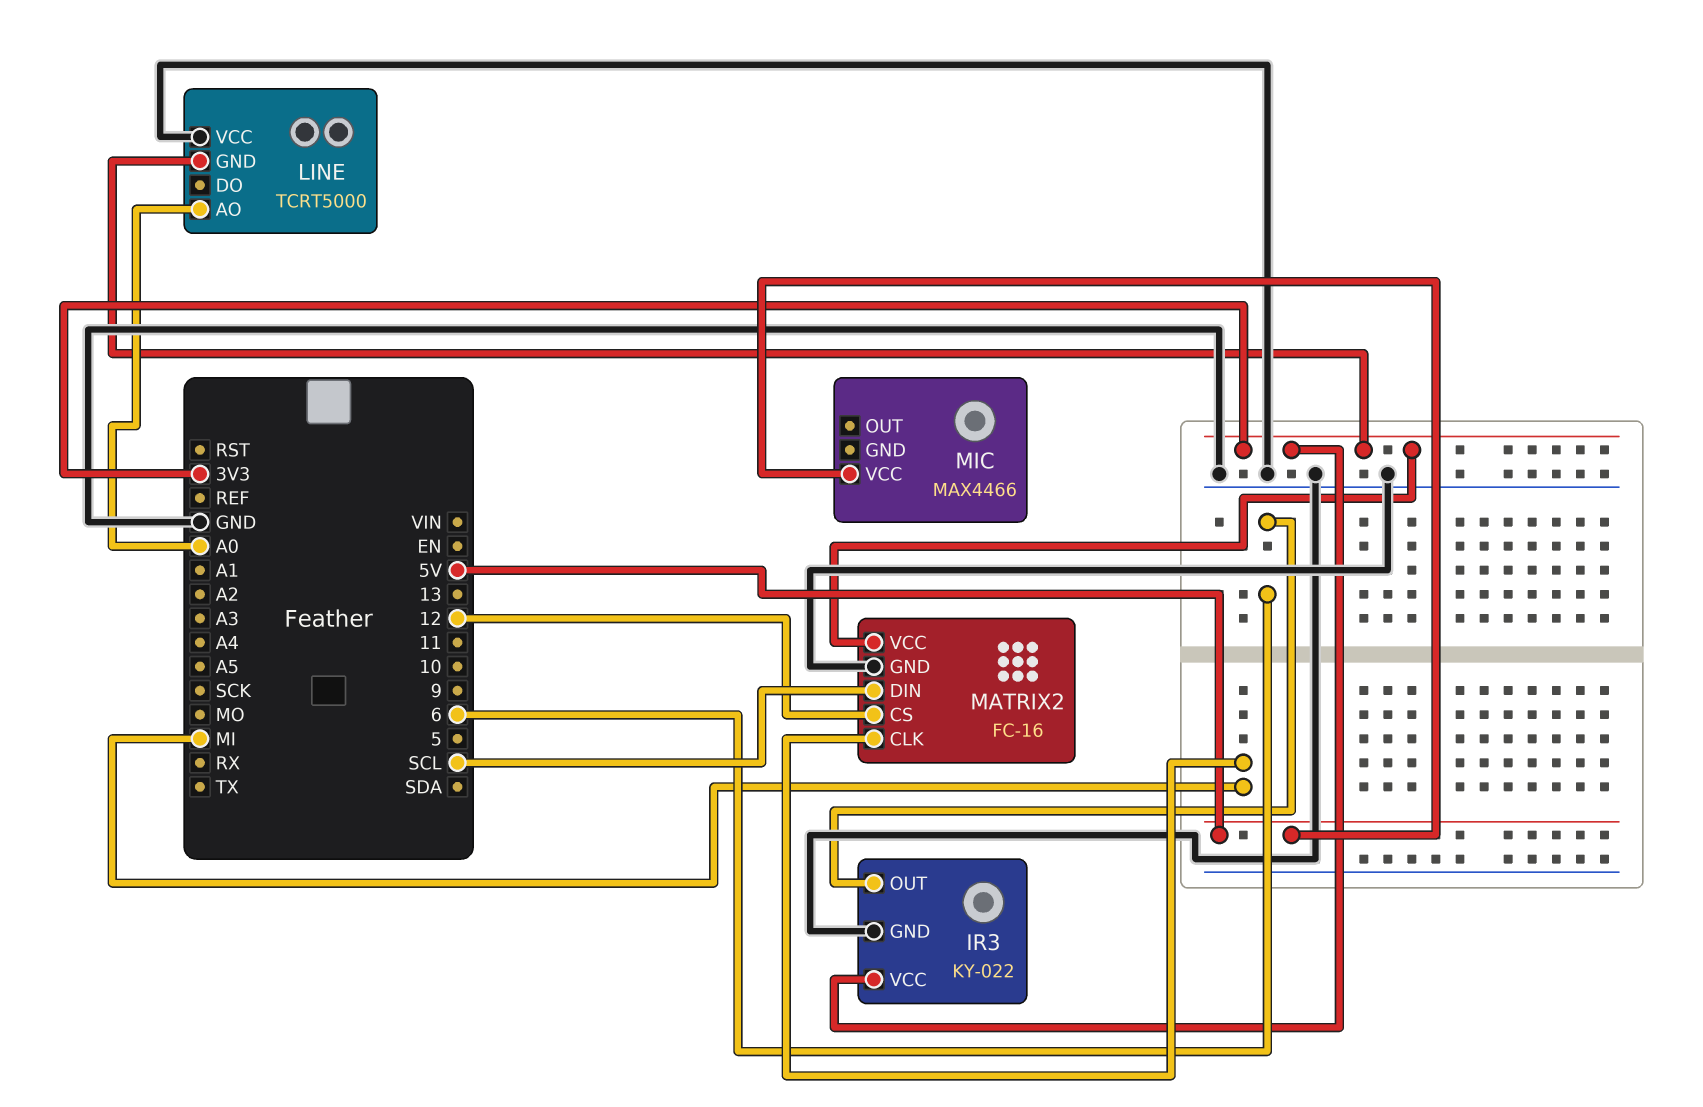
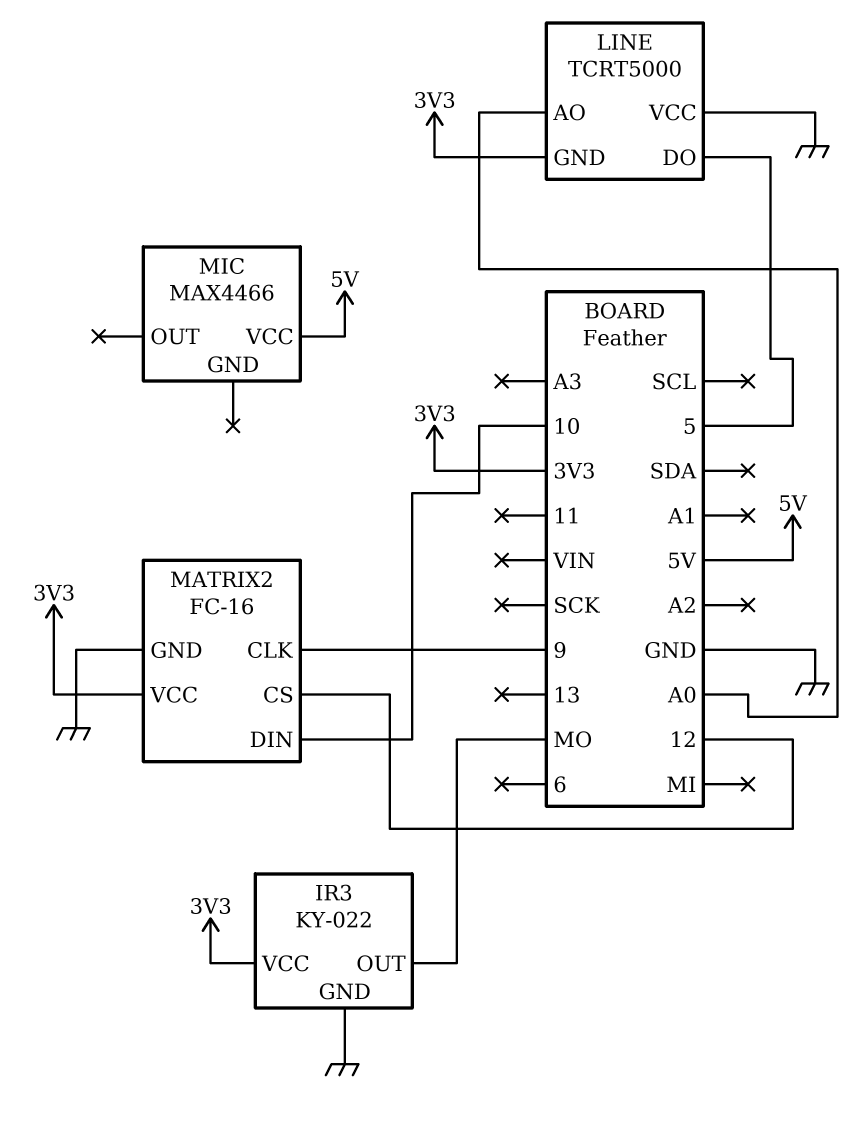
IR3 pin OUT: 6 -> MO
LINE pin DO: none -> 5
MATRIX2 pin CLK: MI -> 9
MATRIX2 pin DIN: SCL -> 10

